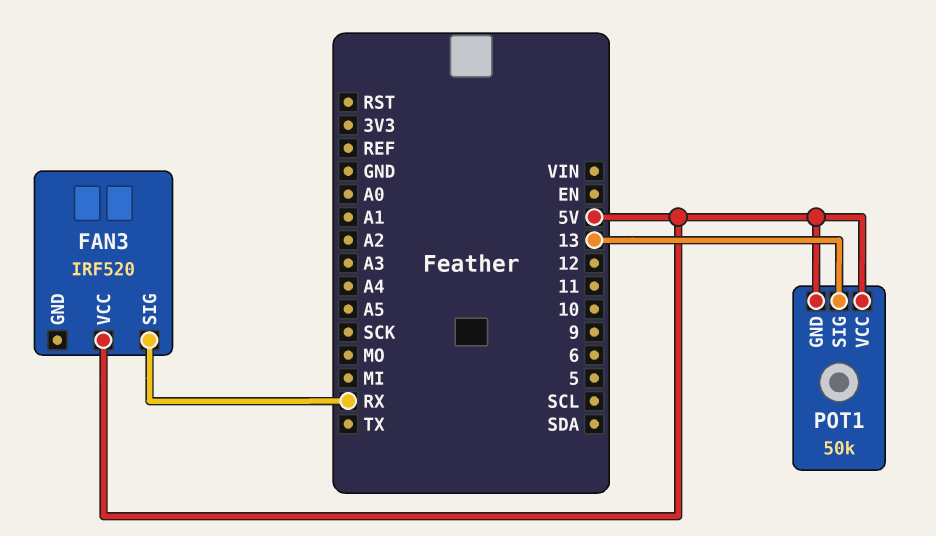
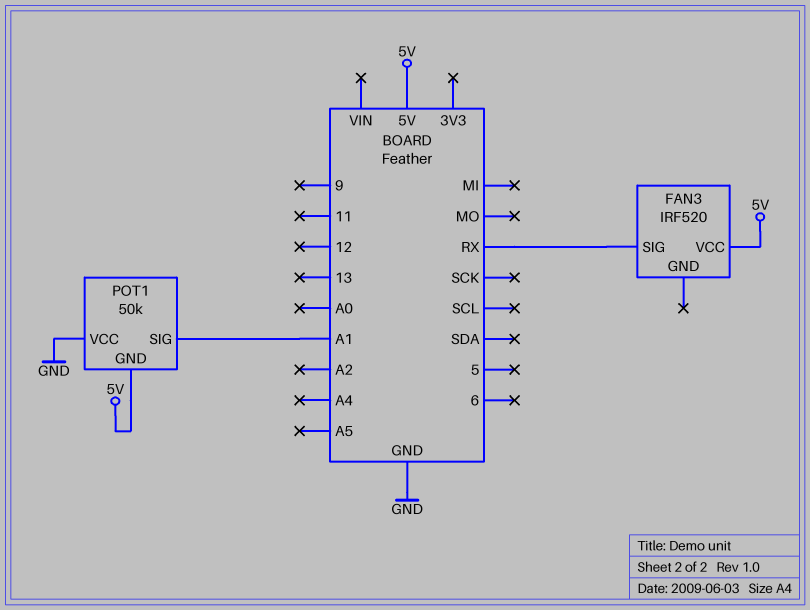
POT1 pin SIG: 13 -> A1
POT1 pin VCC: 5V -> GND

